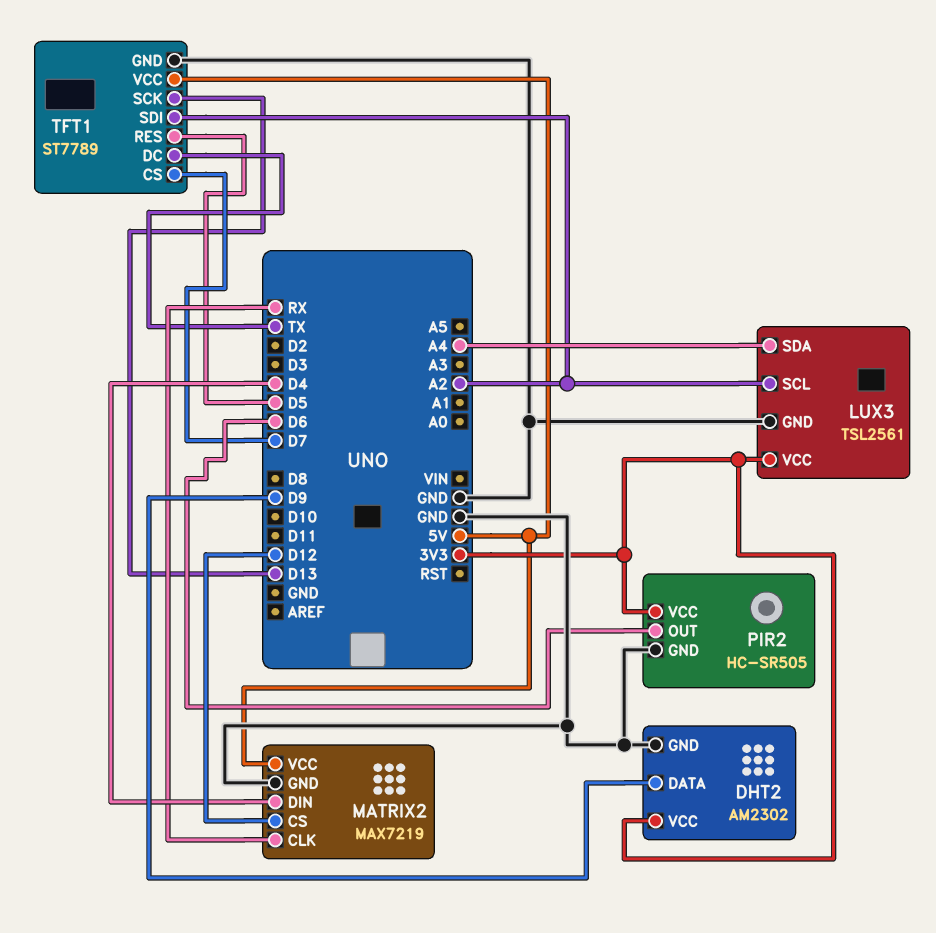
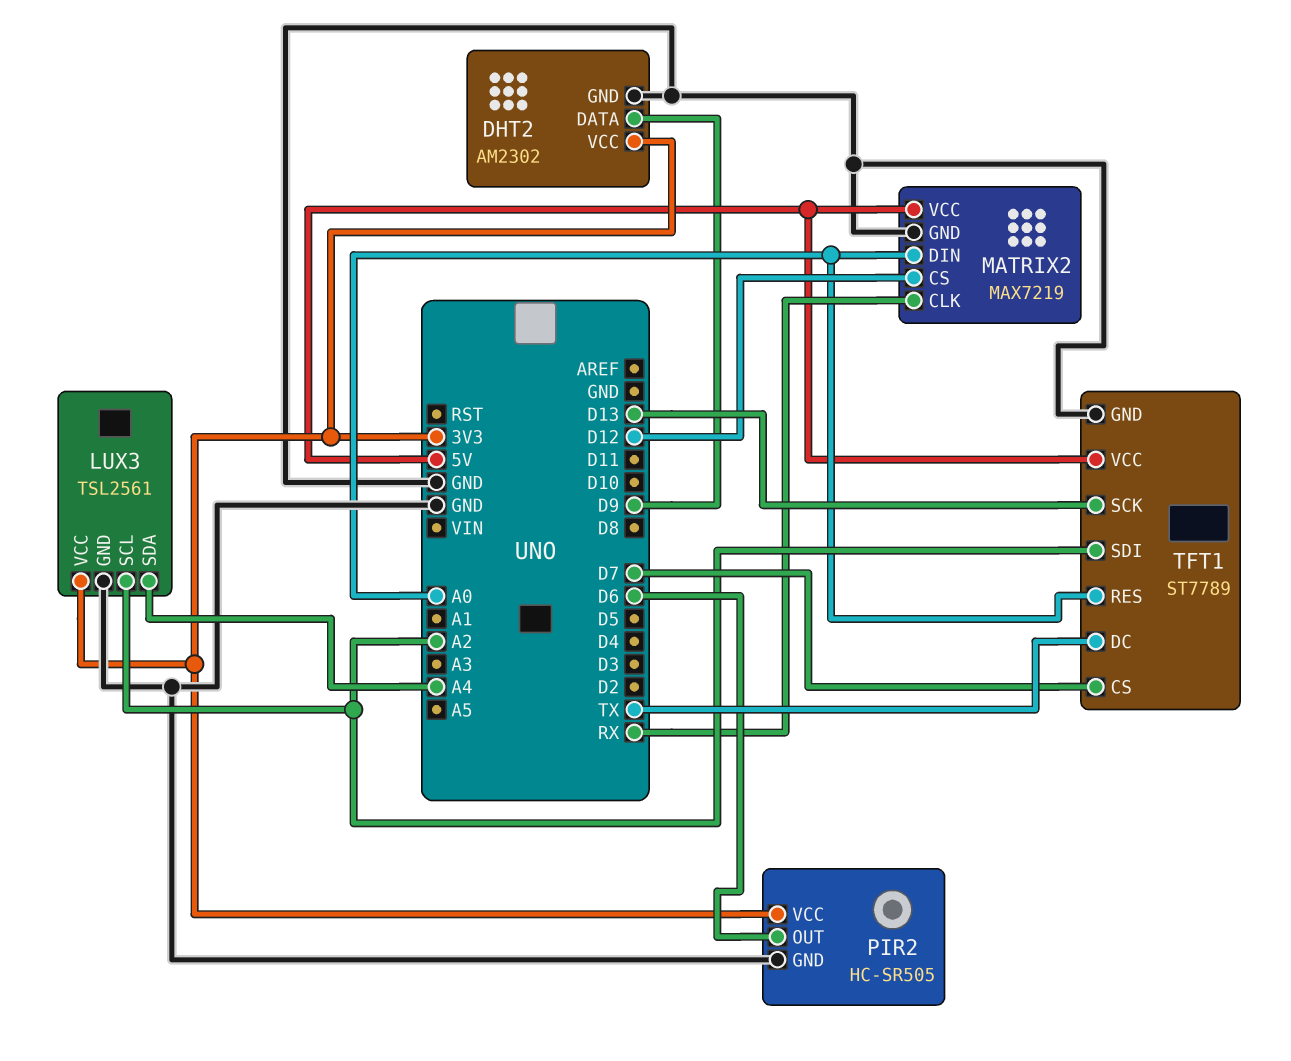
MATRIX2 pin DIN: D4 -> A0
TFT1 pin RES: D5 -> A0

